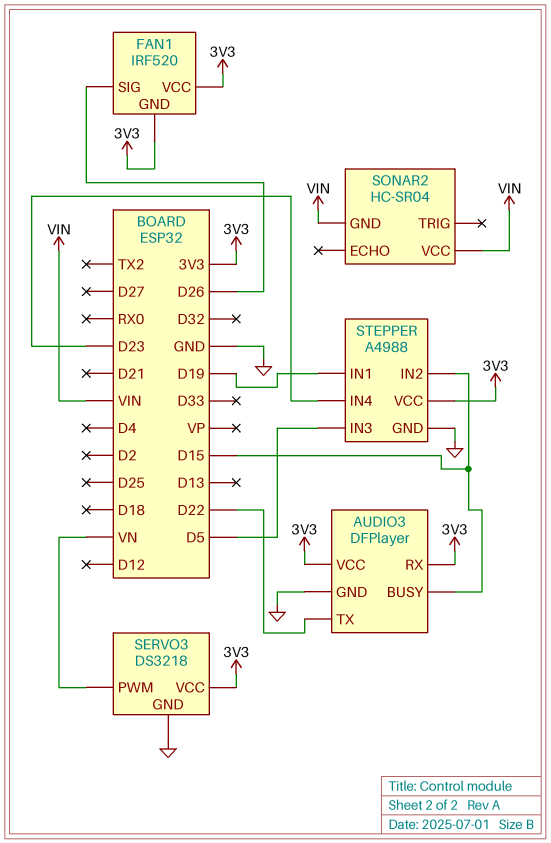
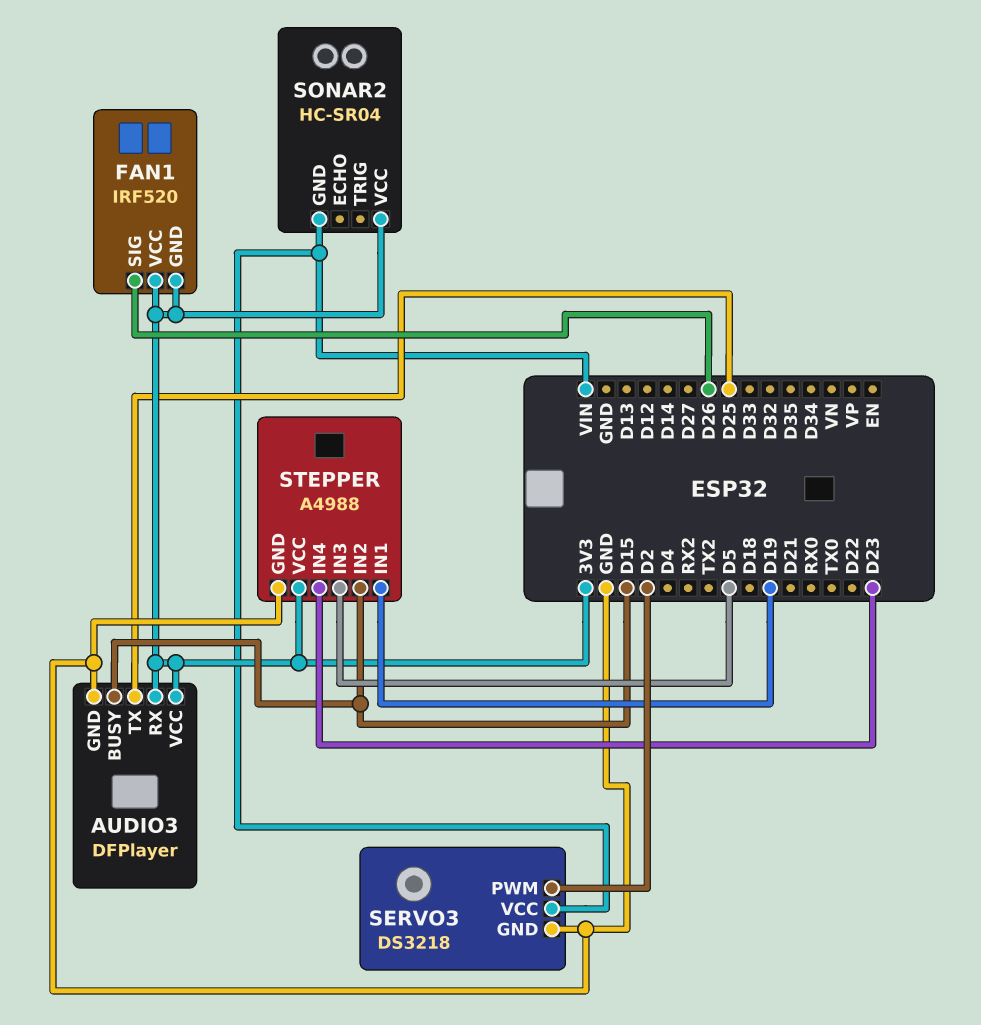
AUDIO3 pin TX: D22 -> D25
SERVO3 pin PWM: VN -> D2
SERVO3 pin VCC: 3V3 -> VIN
SONAR2 pin VCC: VIN -> 3V3

